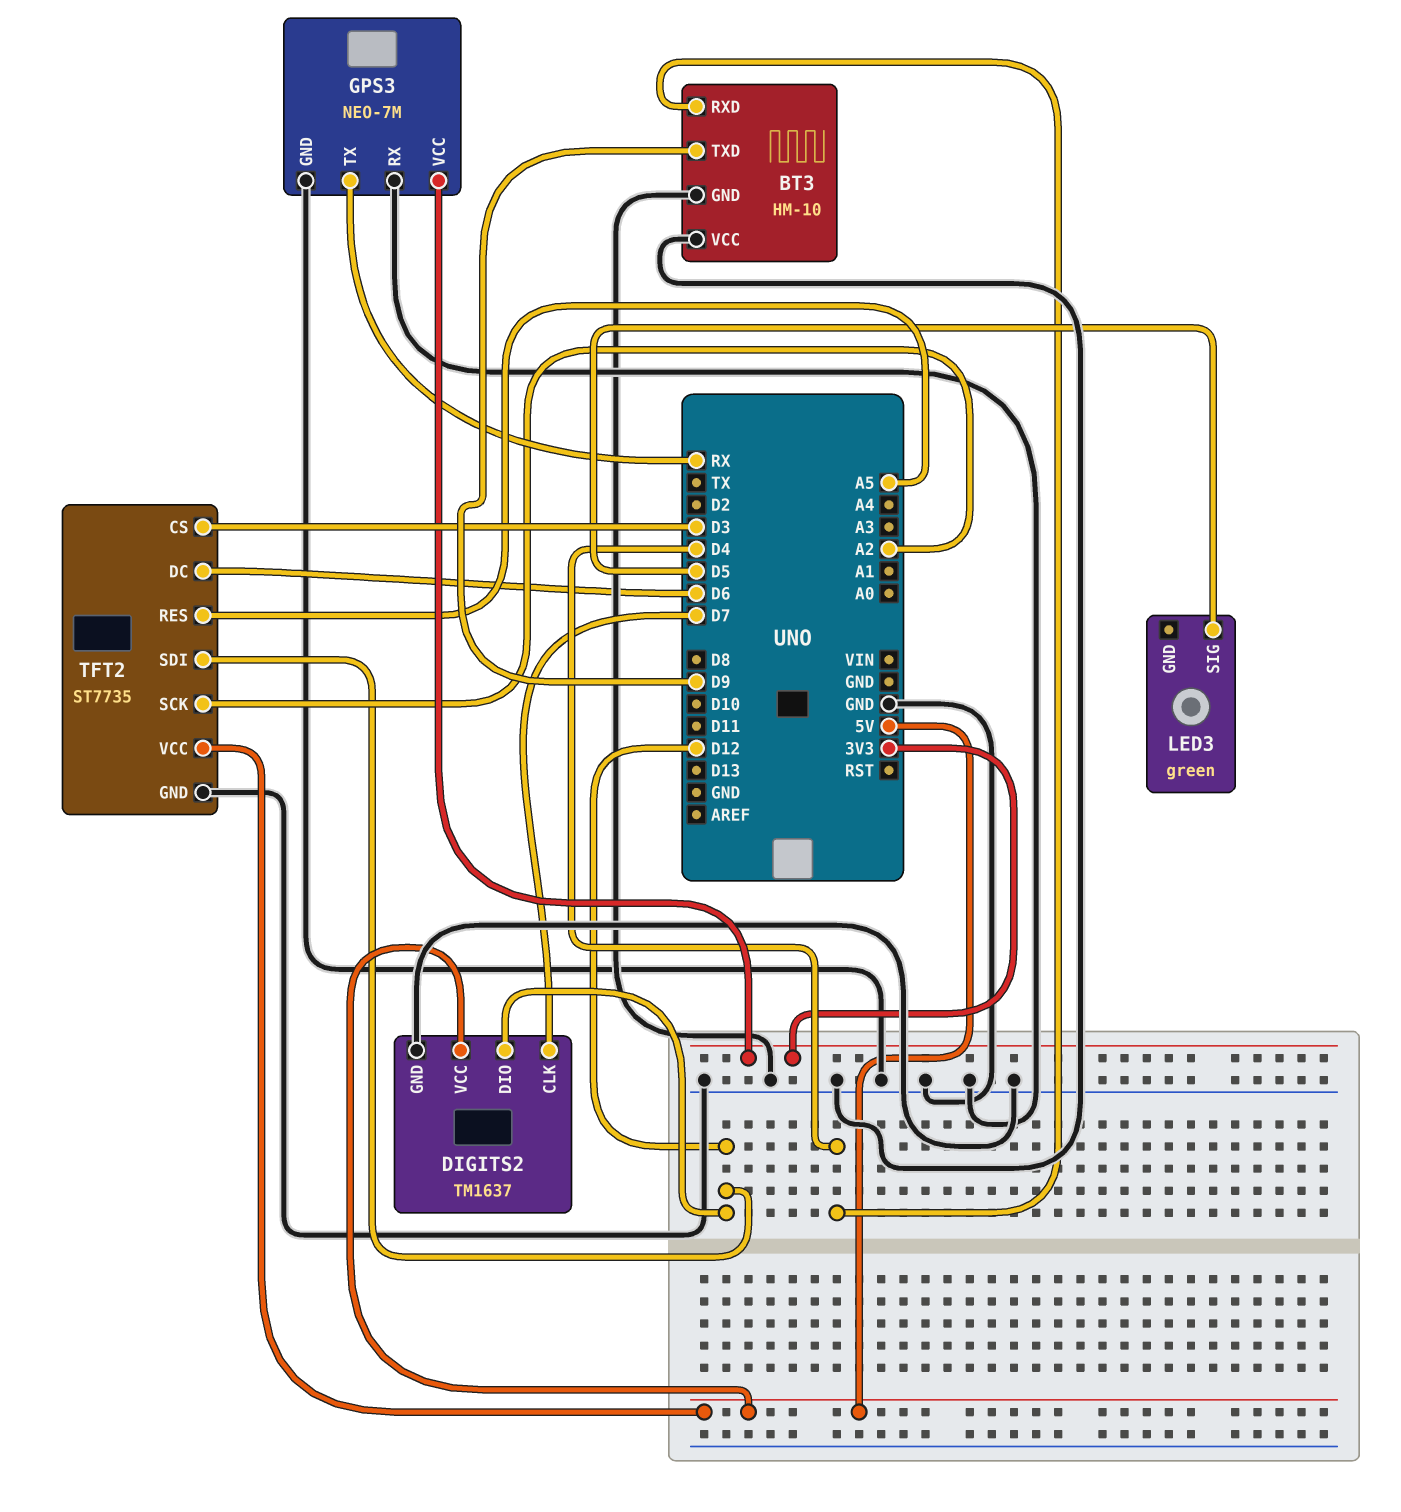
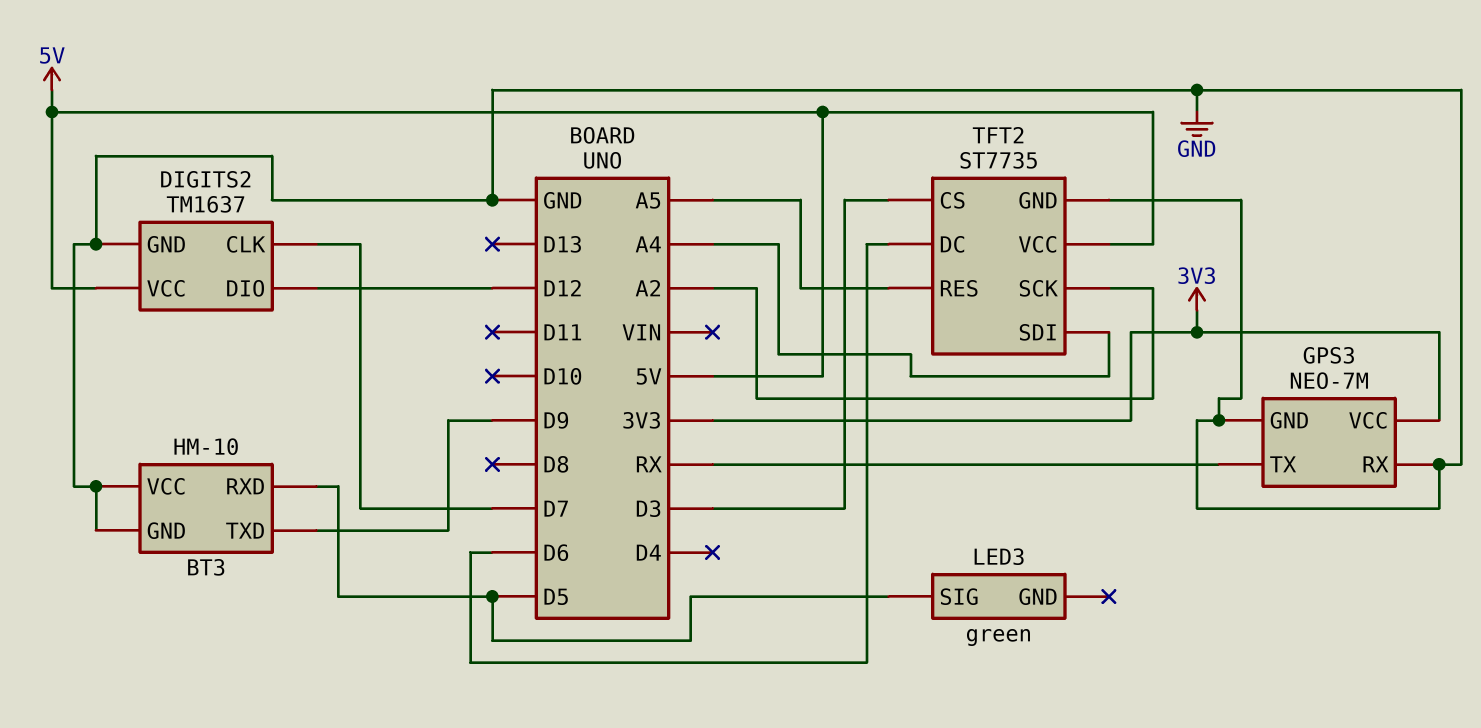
BT3 pin RXD: D4 -> D5
TFT2 pin SDI: D12 -> A4

